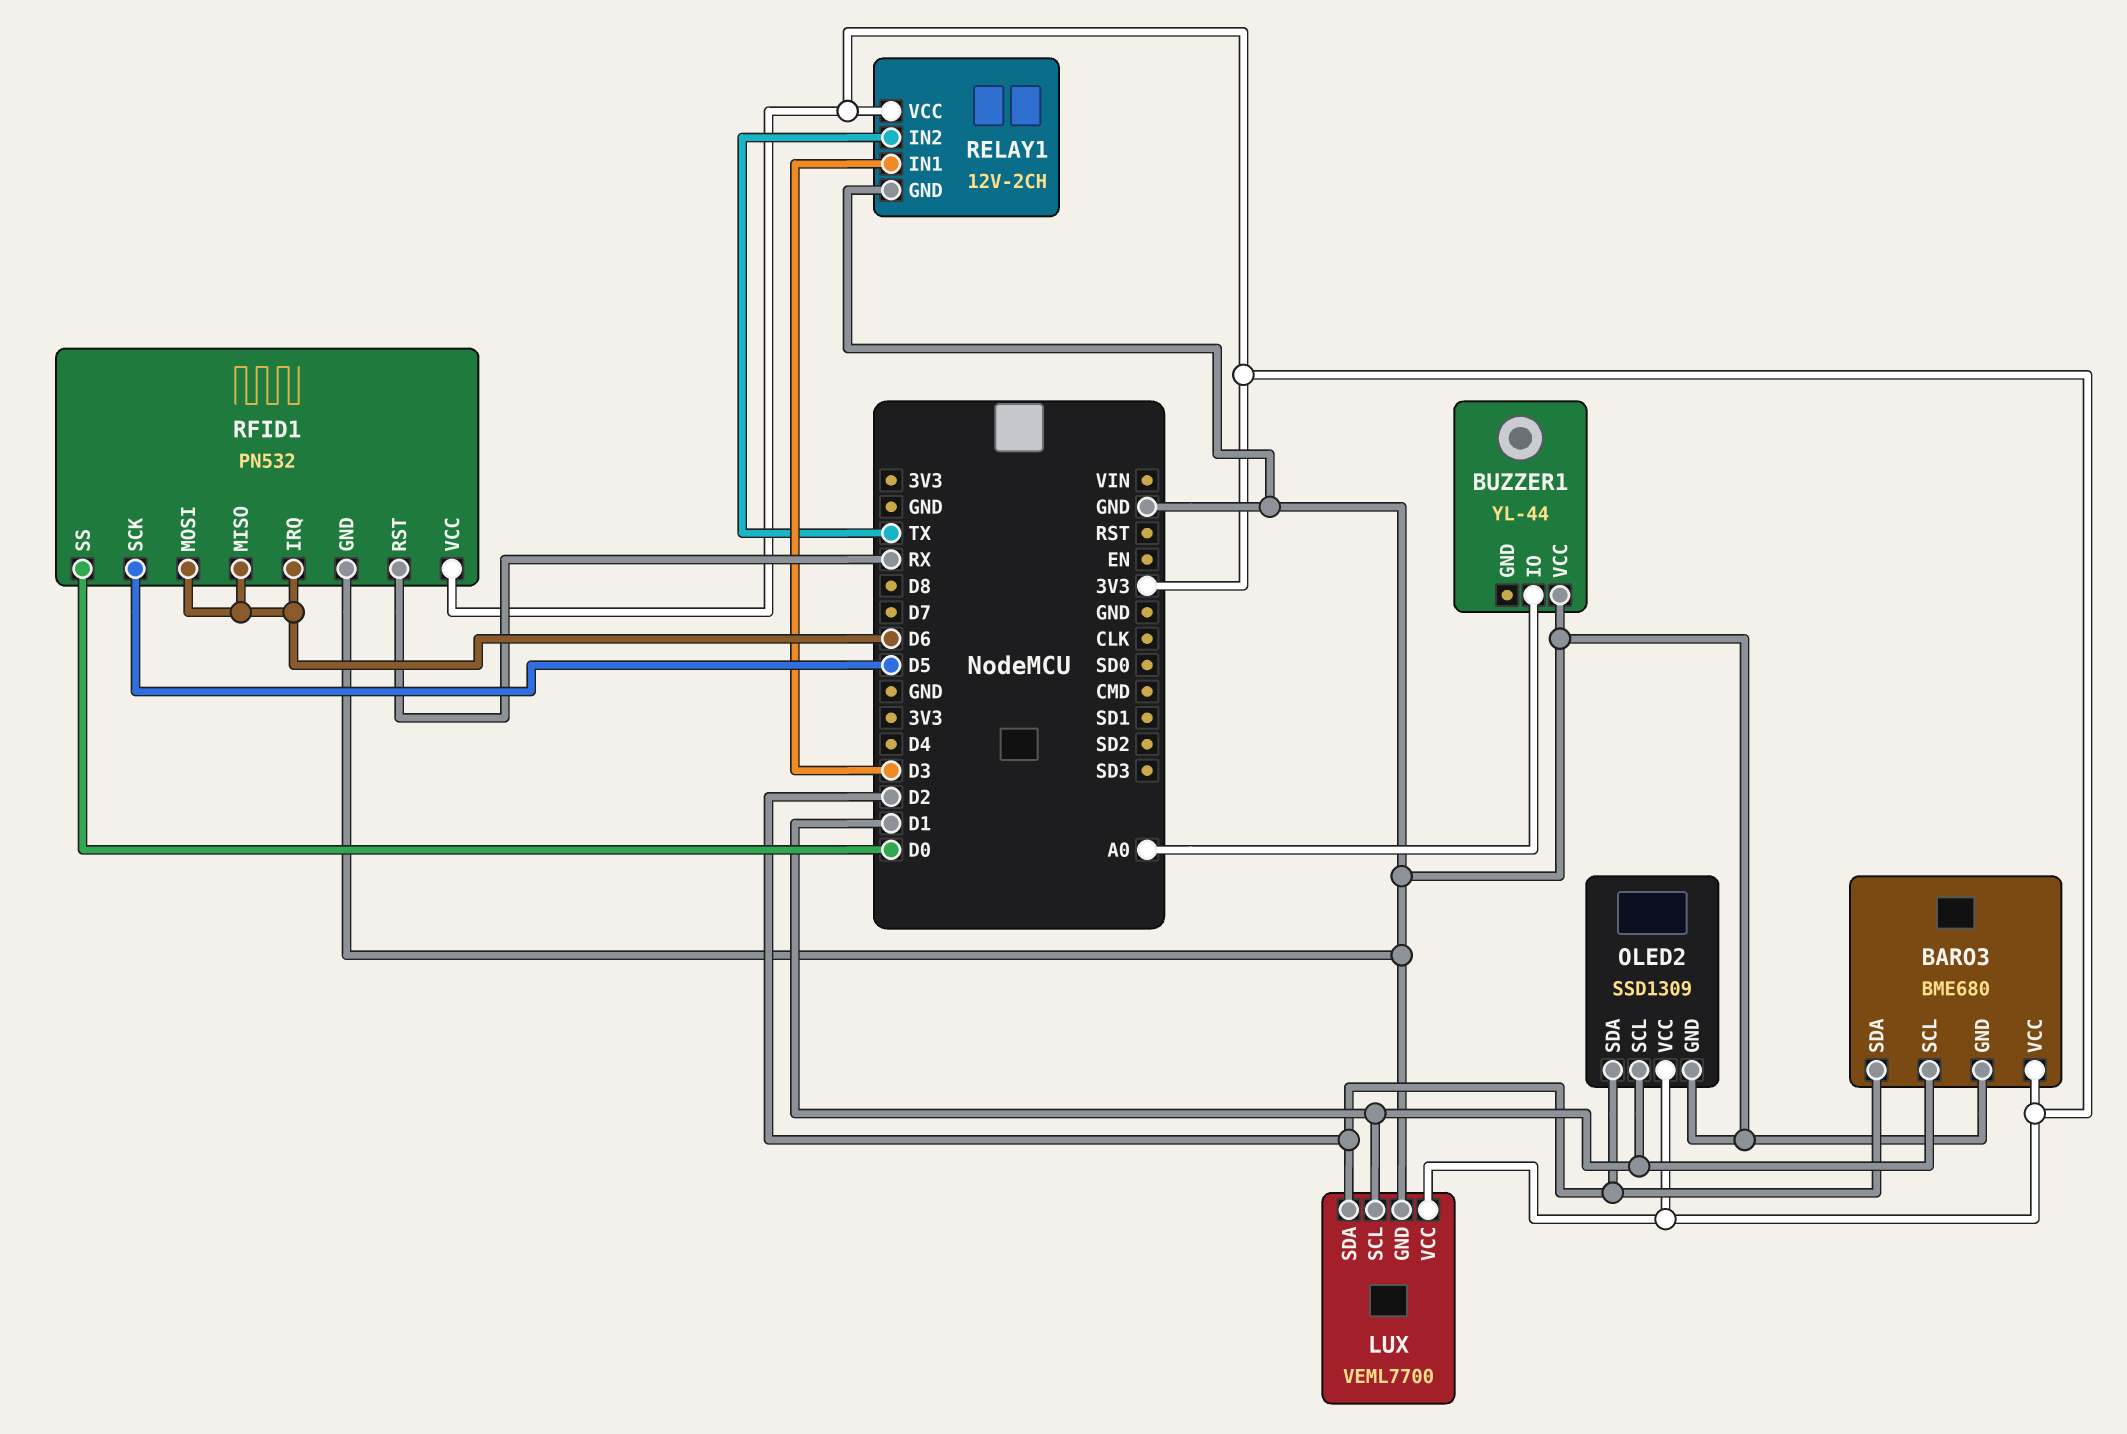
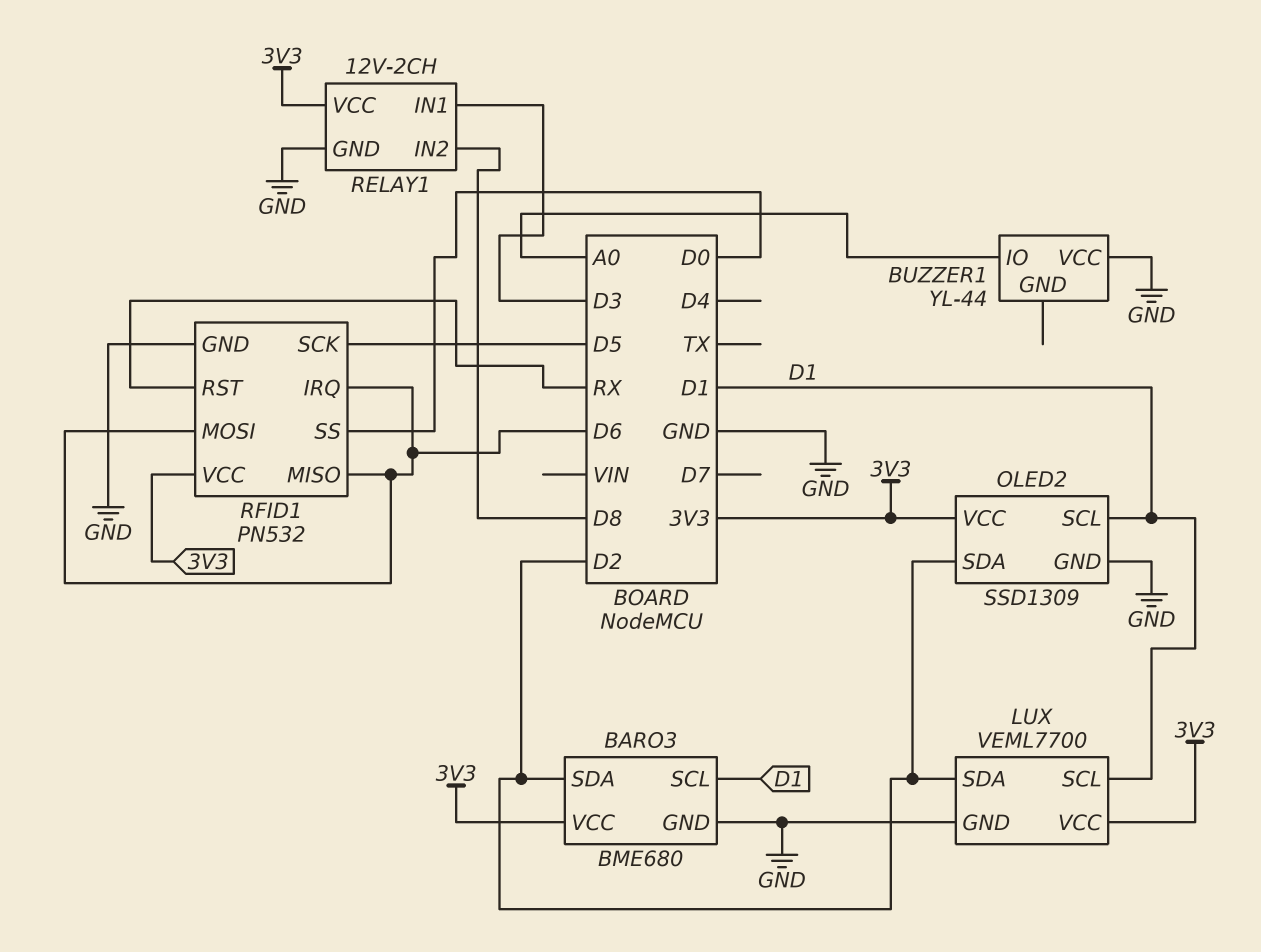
RELAY1 pin IN2: TX -> D8

